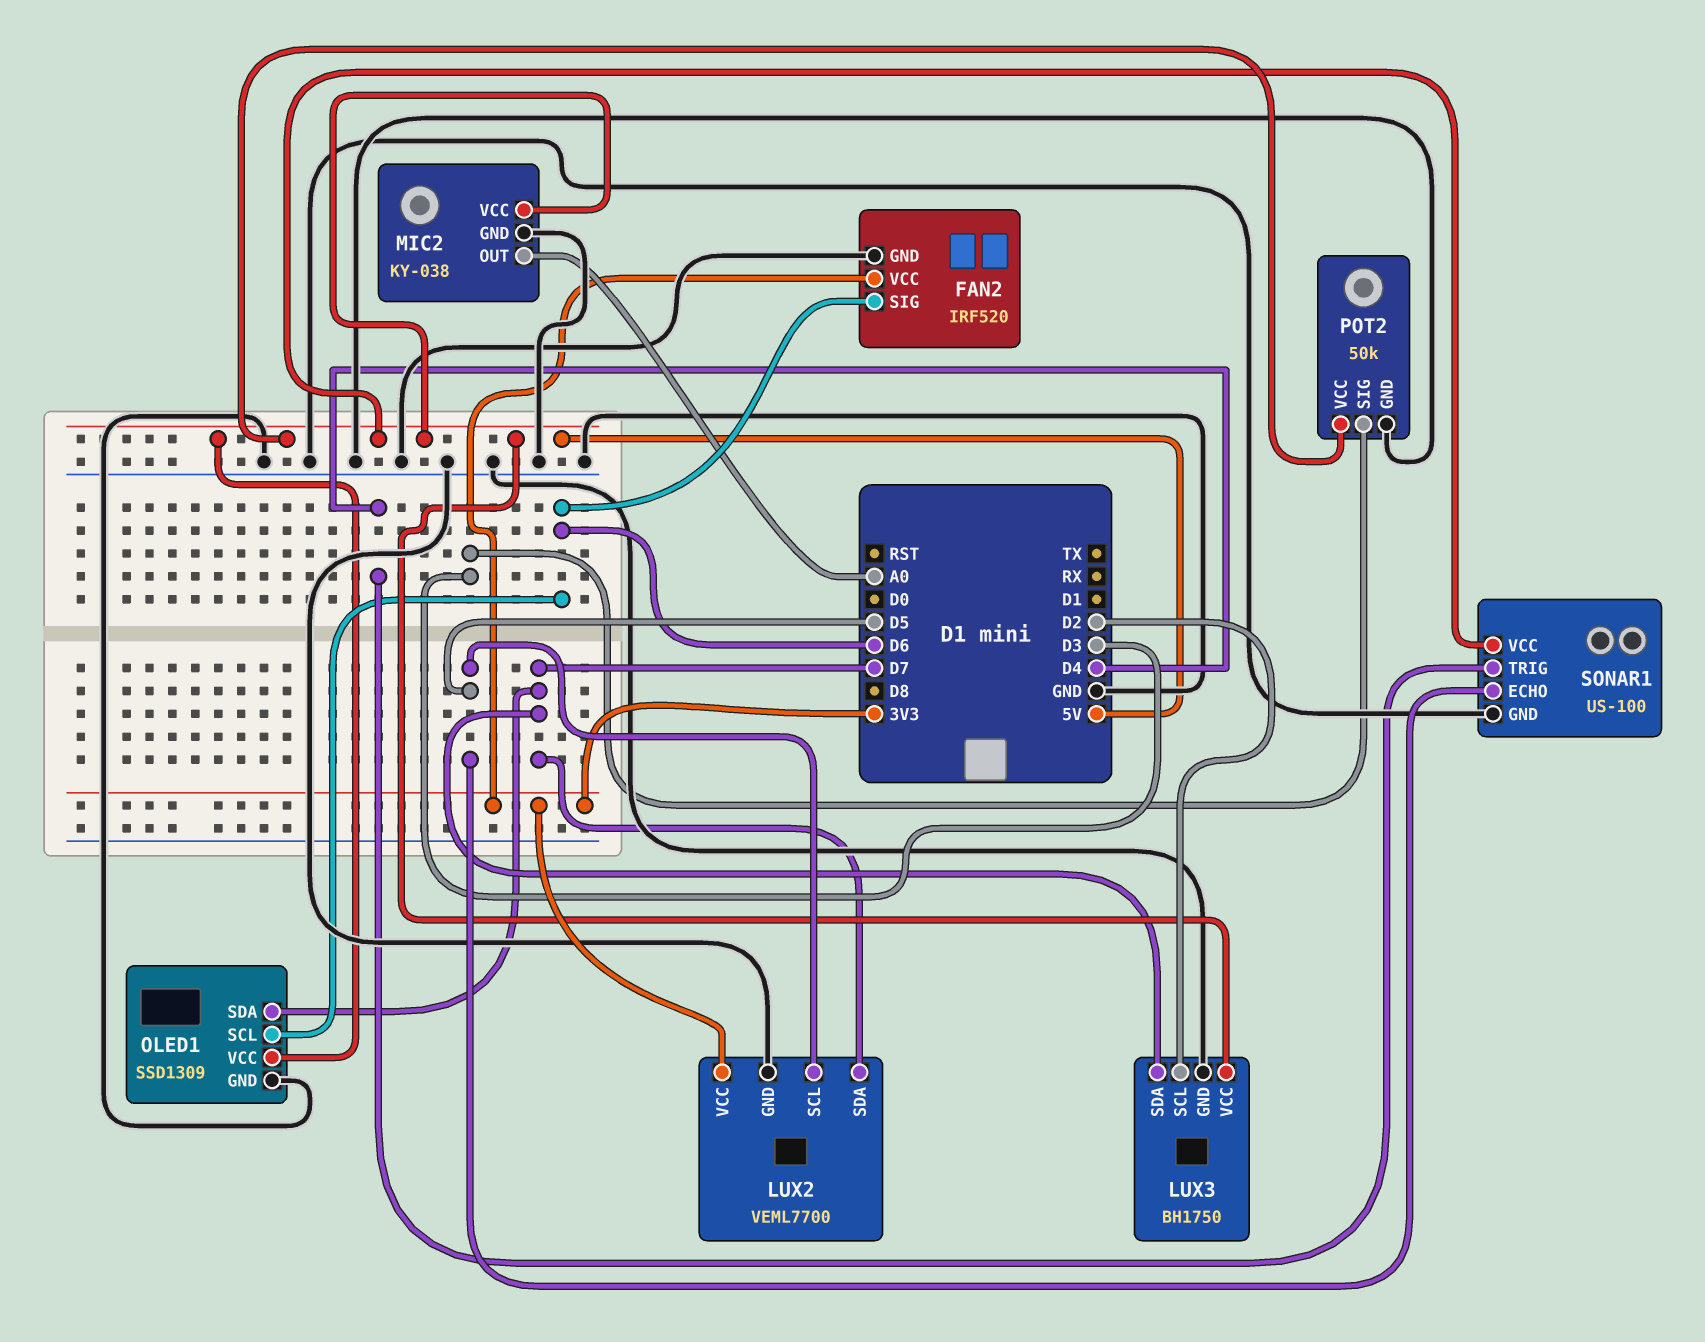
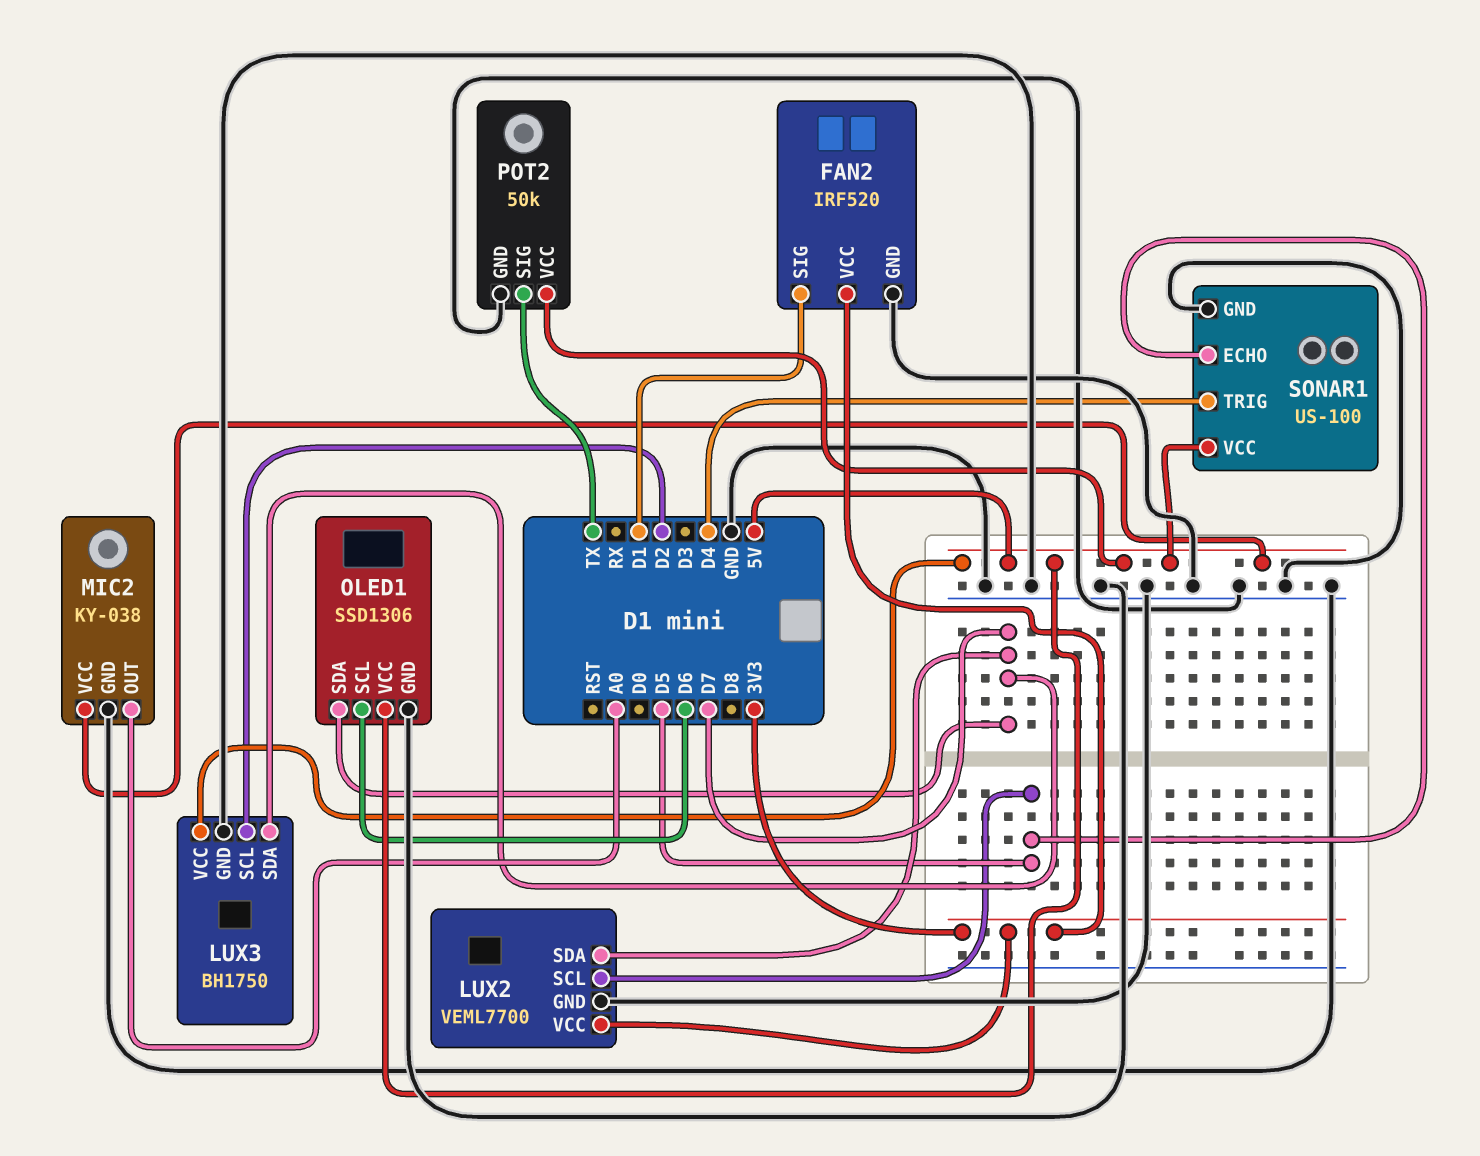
FAN2 pin SIG: D6 -> D1
OLED1: SSD1309 -> SSD1306
POT2 pin SIG: D3 -> TX

